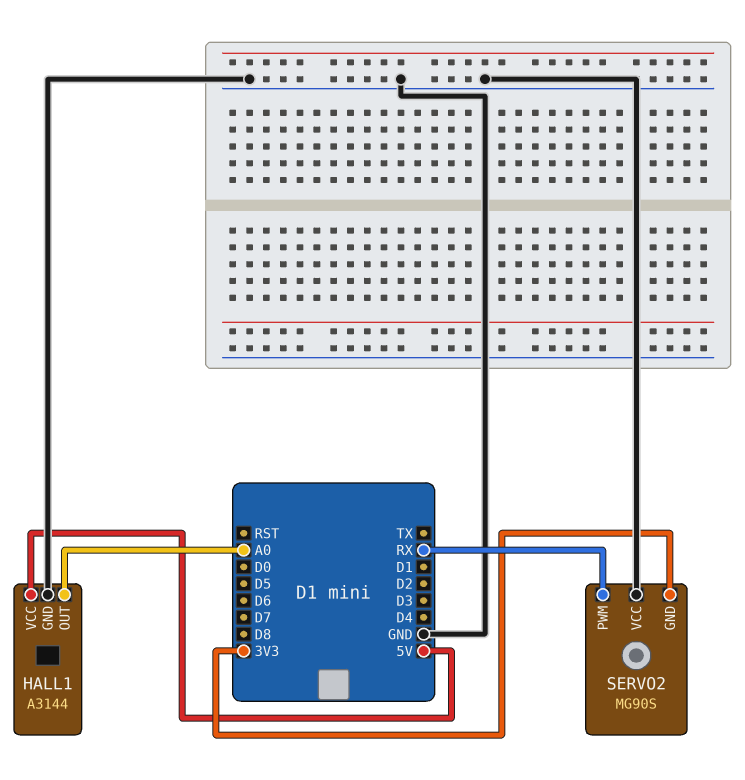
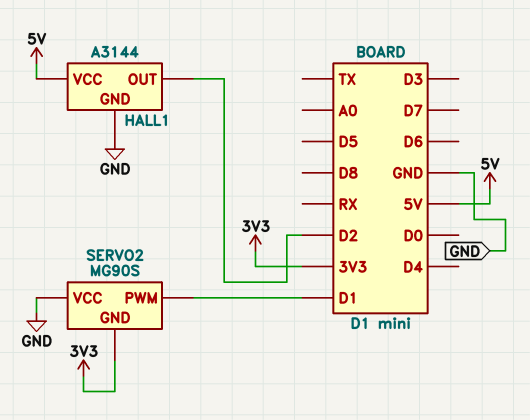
HALL1 pin OUT: A0 -> D2
SERVO2 pin PWM: RX -> D1

